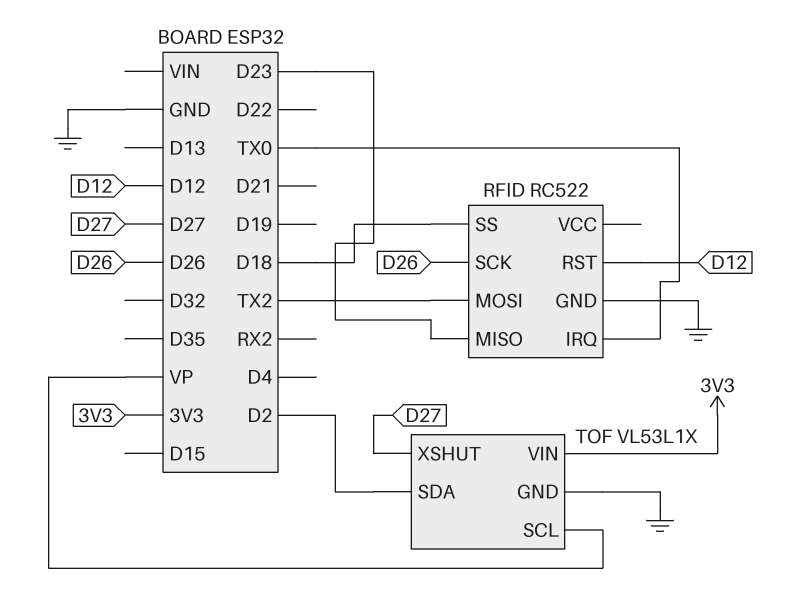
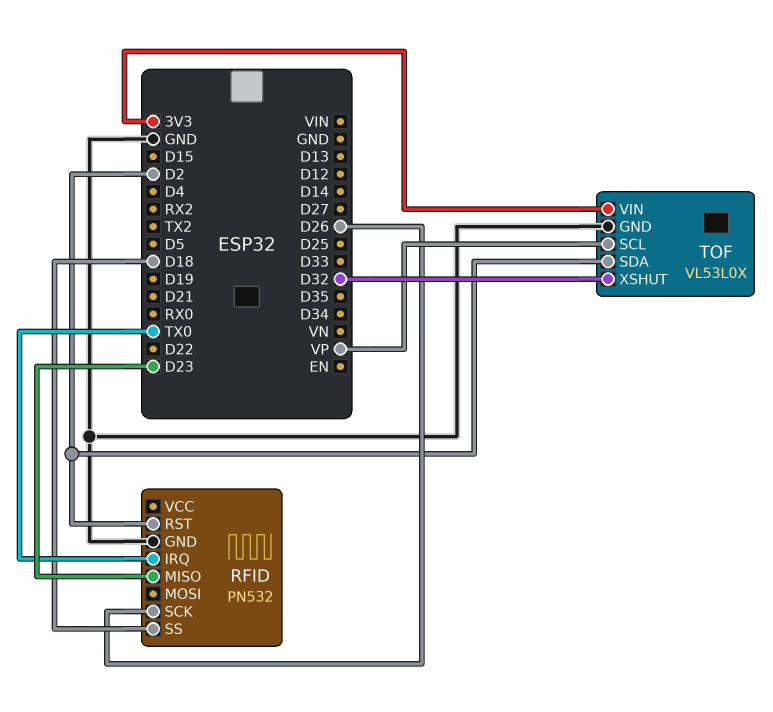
RFID: RC522 -> PN532
RFID pin MOSI: TX2 -> none
RFID pin RST: D12 -> D2
TOF: VL53L1X -> VL53L0X
TOF pin XSHUT: D27 -> D32

